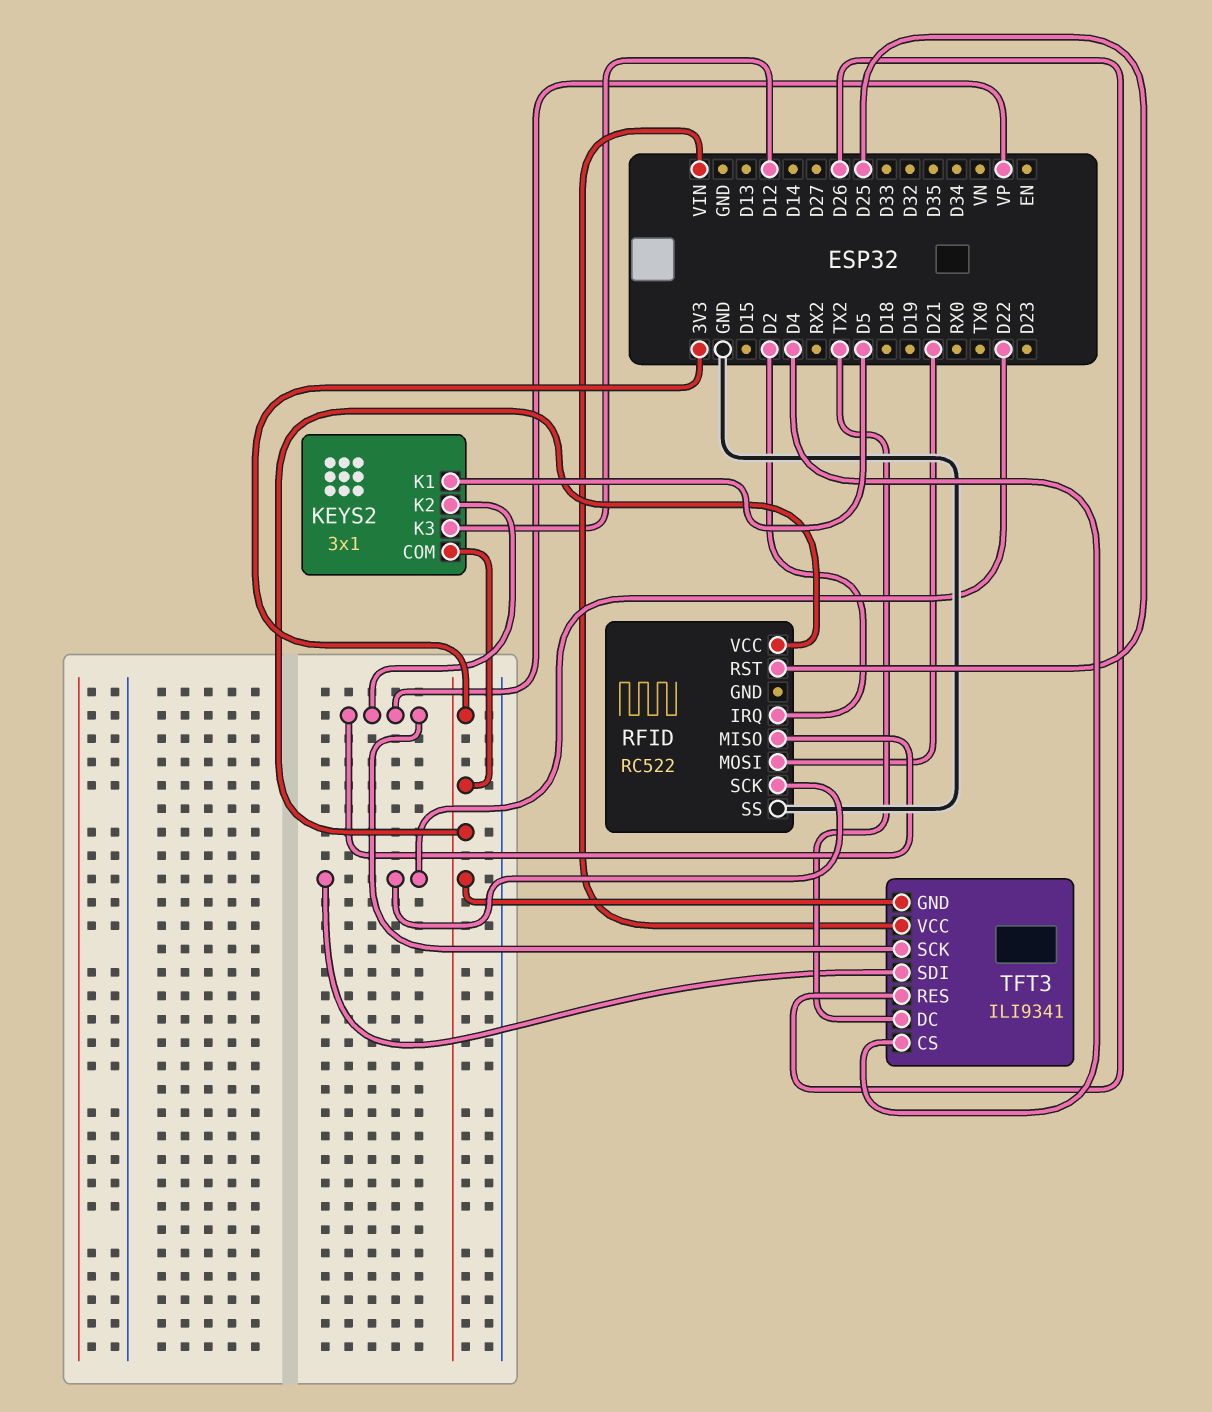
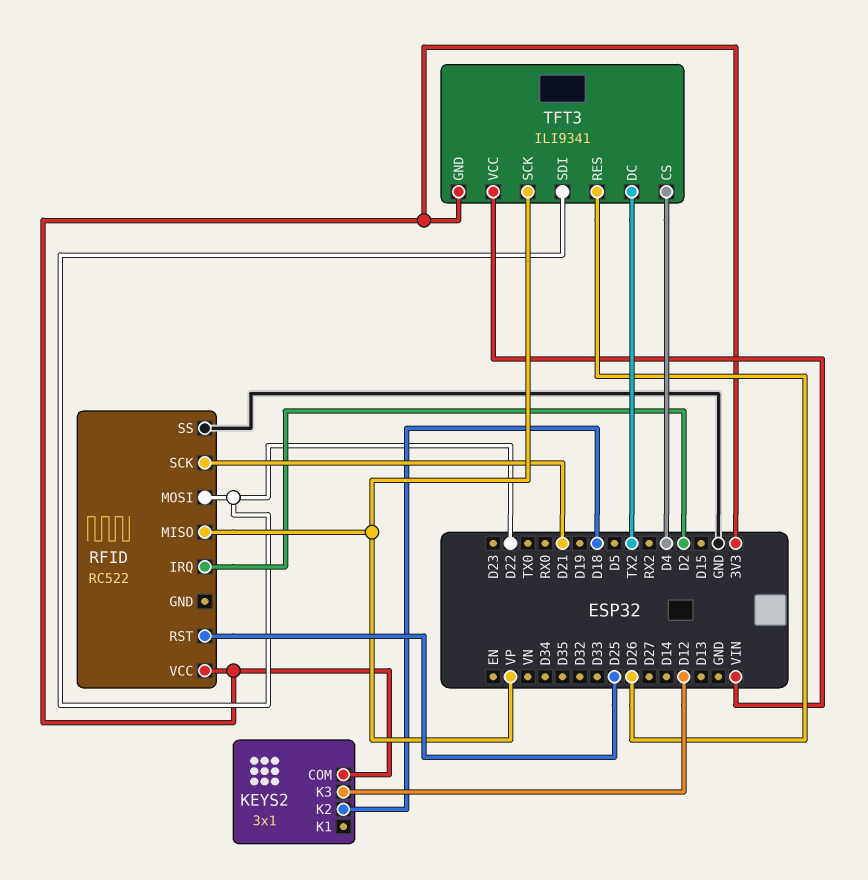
KEYS2 pin K1: D5 -> none
KEYS2 pin K2: VP -> D18
RFID pin MOSI: D21 -> D22
RFID pin SCK: D22 -> D21

